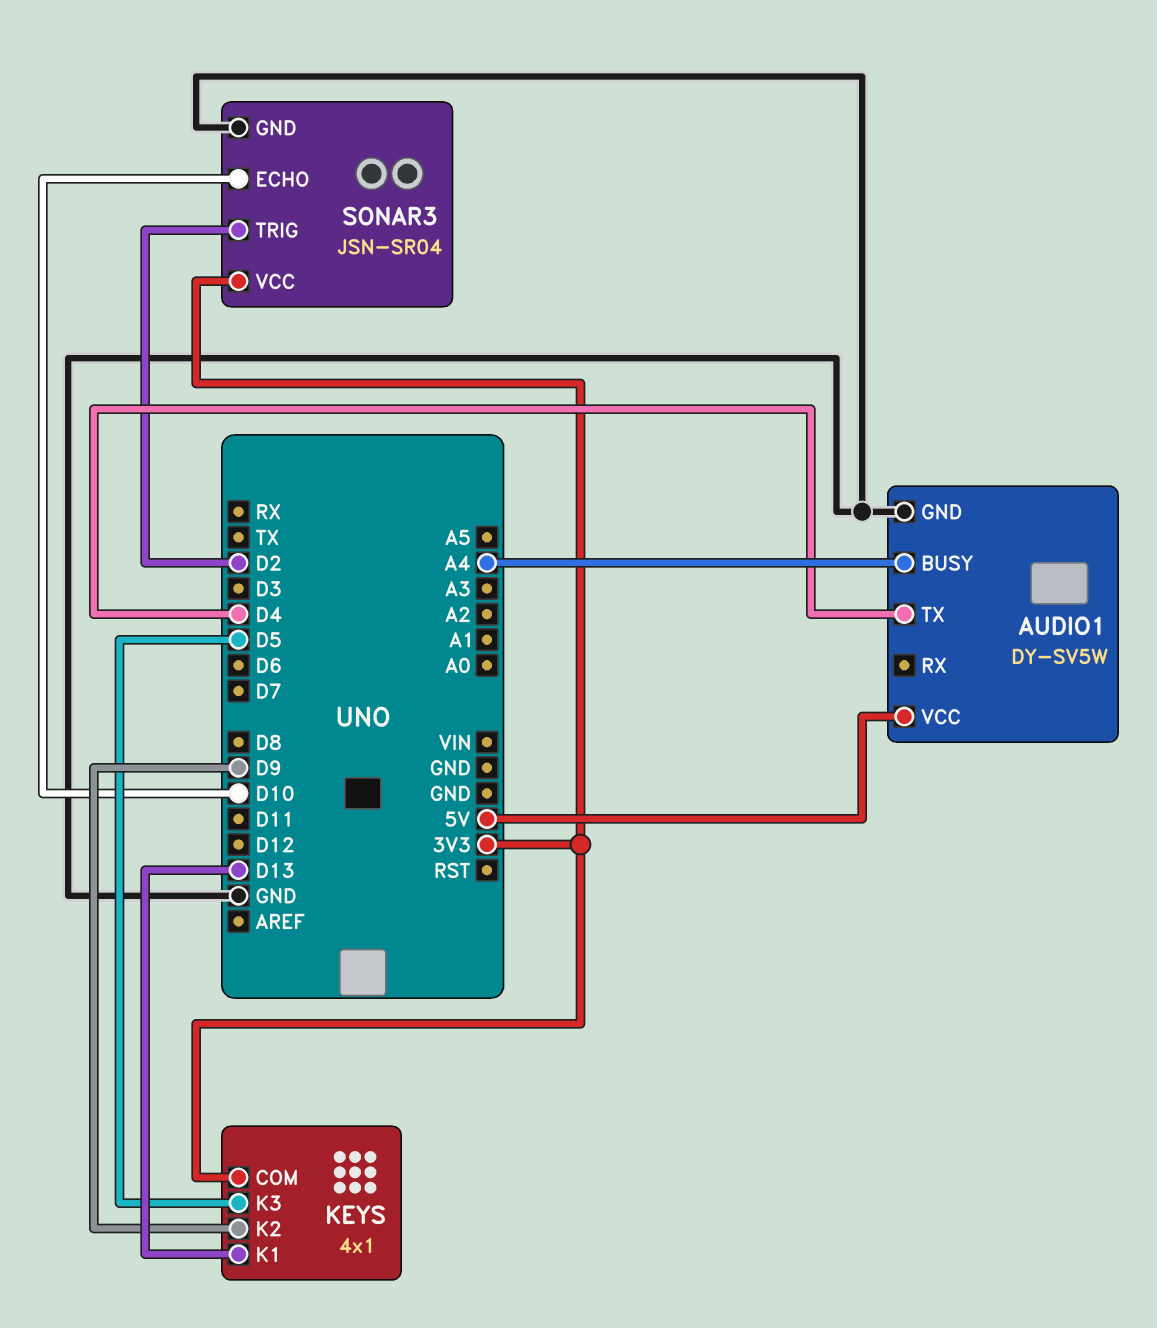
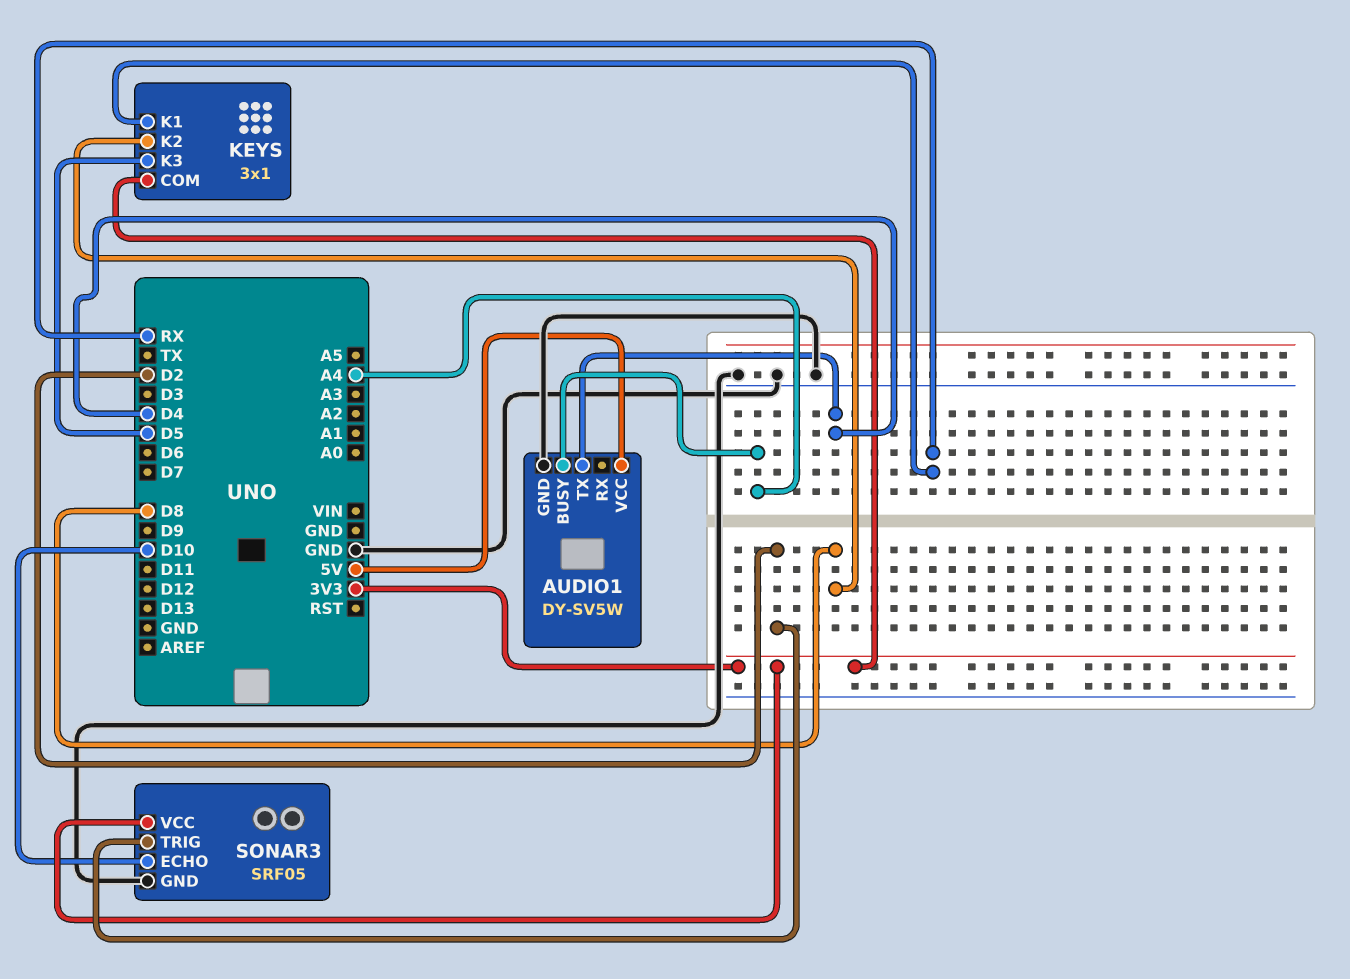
KEYS: 4x1 -> 3x1
KEYS pin K1: D13 -> RX
KEYS pin K2: D9 -> D8
SONAR3: JSN-SR04 -> SRF05

